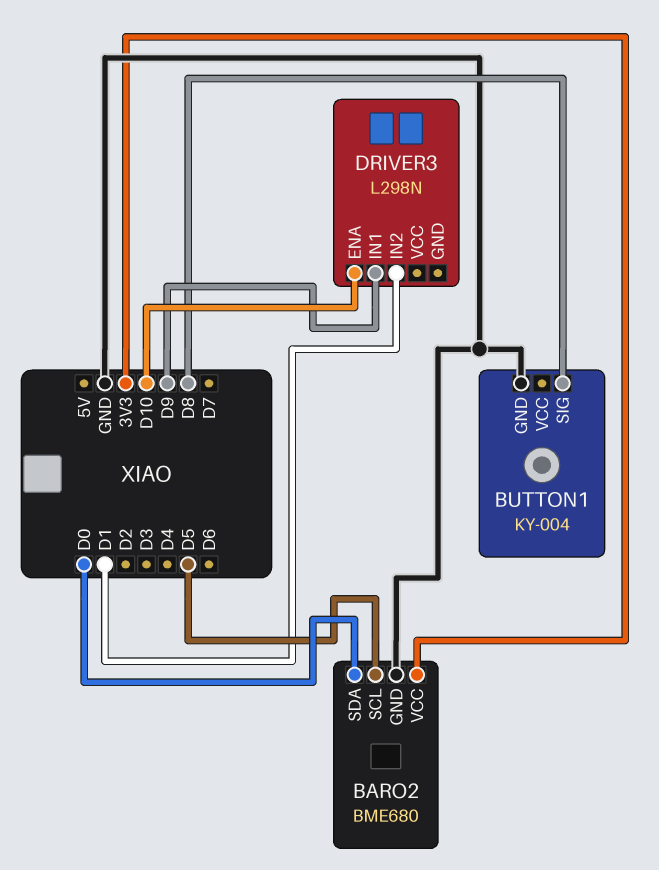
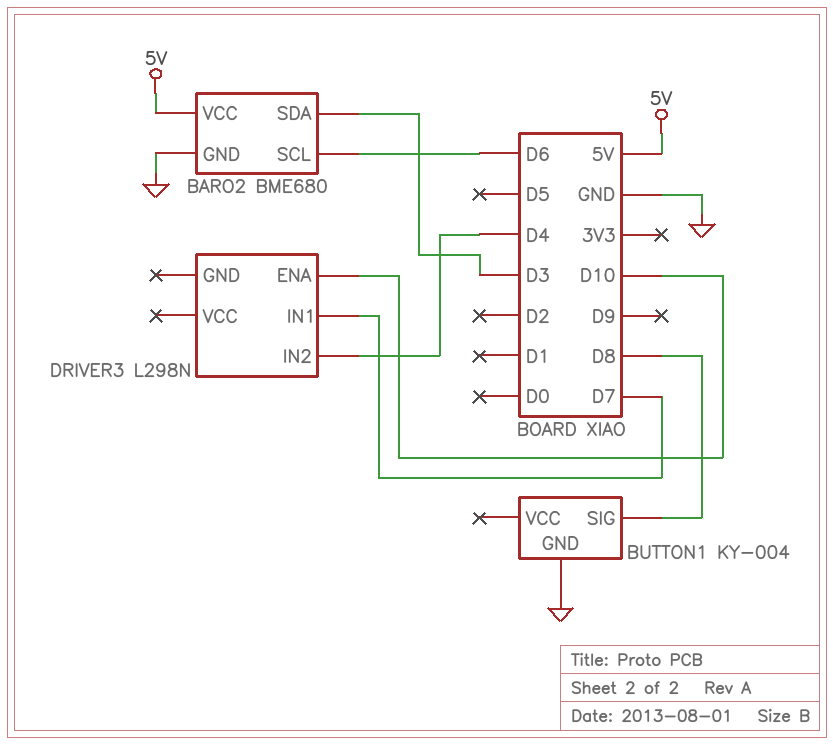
BARO2 pin SCL: D5 -> D6
BARO2 pin SDA: D0 -> D3
BARO2 pin VCC: 3V3 -> 5V
DRIVER3 pin IN1: D9 -> D7
DRIVER3 pin IN2: D1 -> D4

